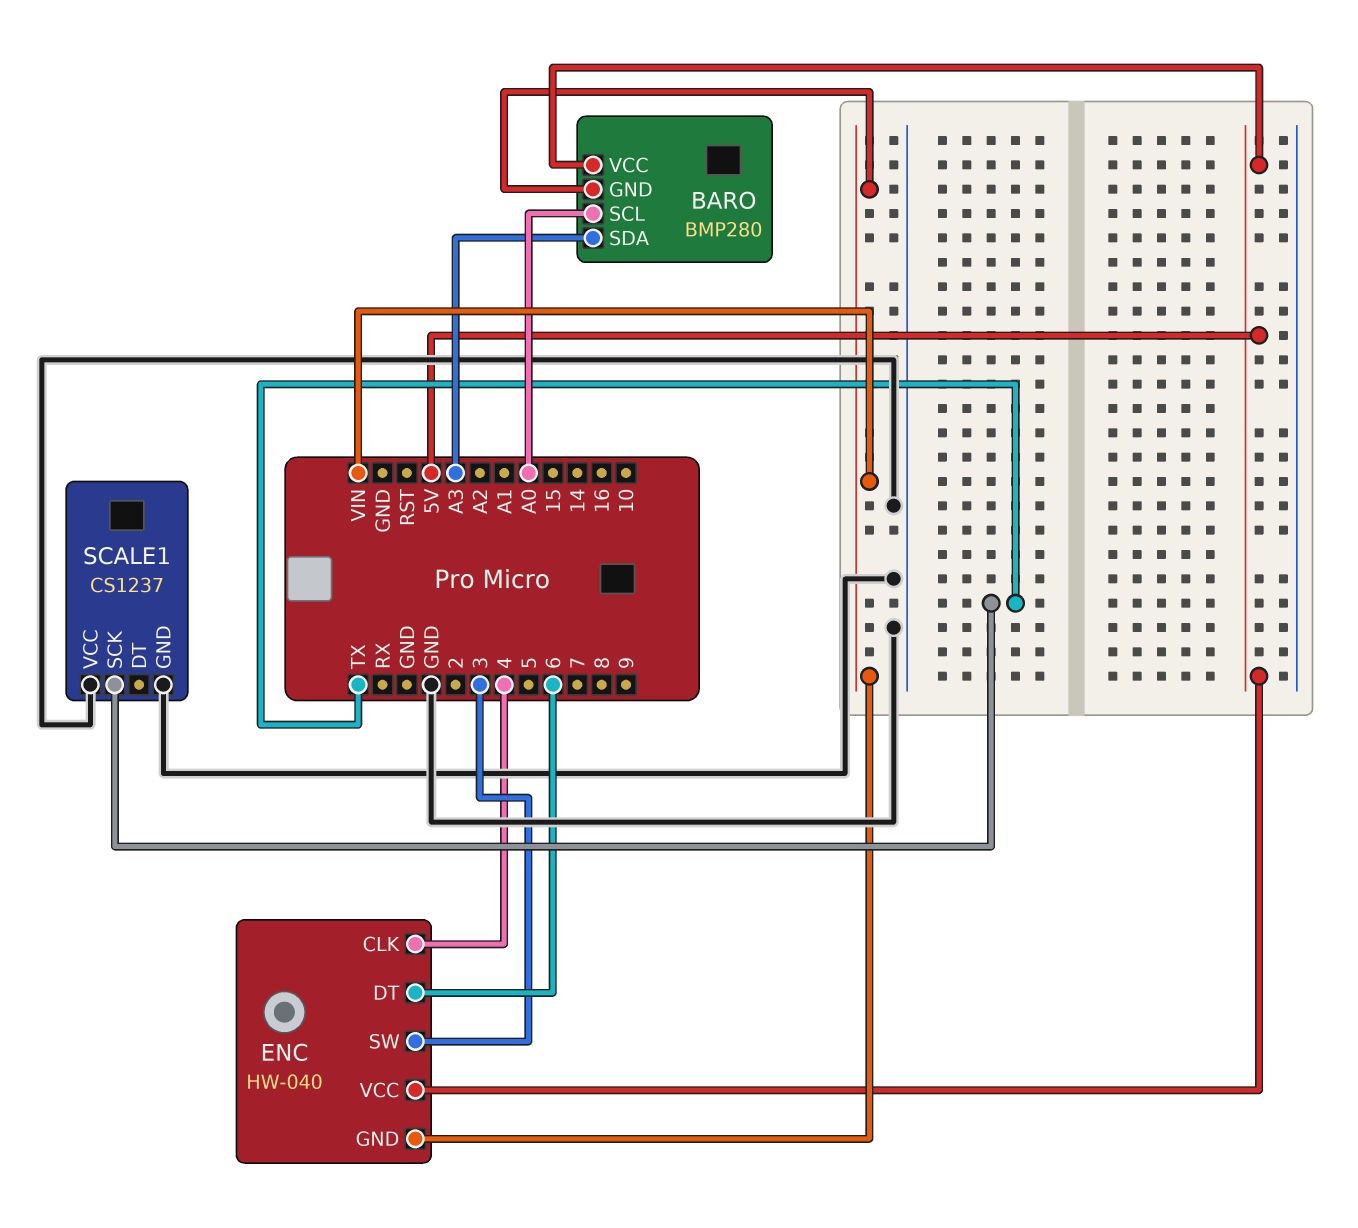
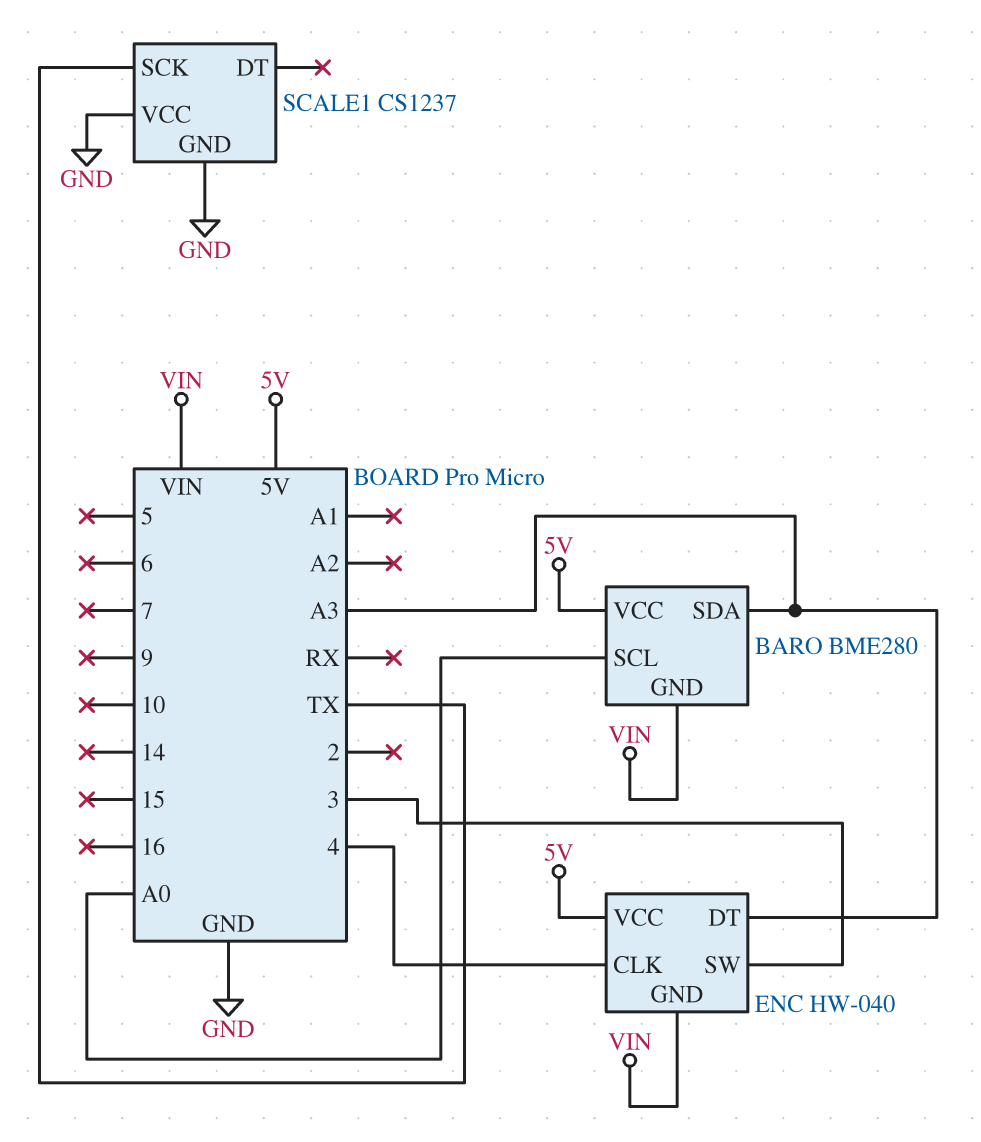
BARO: BMP280 -> BME280
ENC pin DT: 6 -> A3

